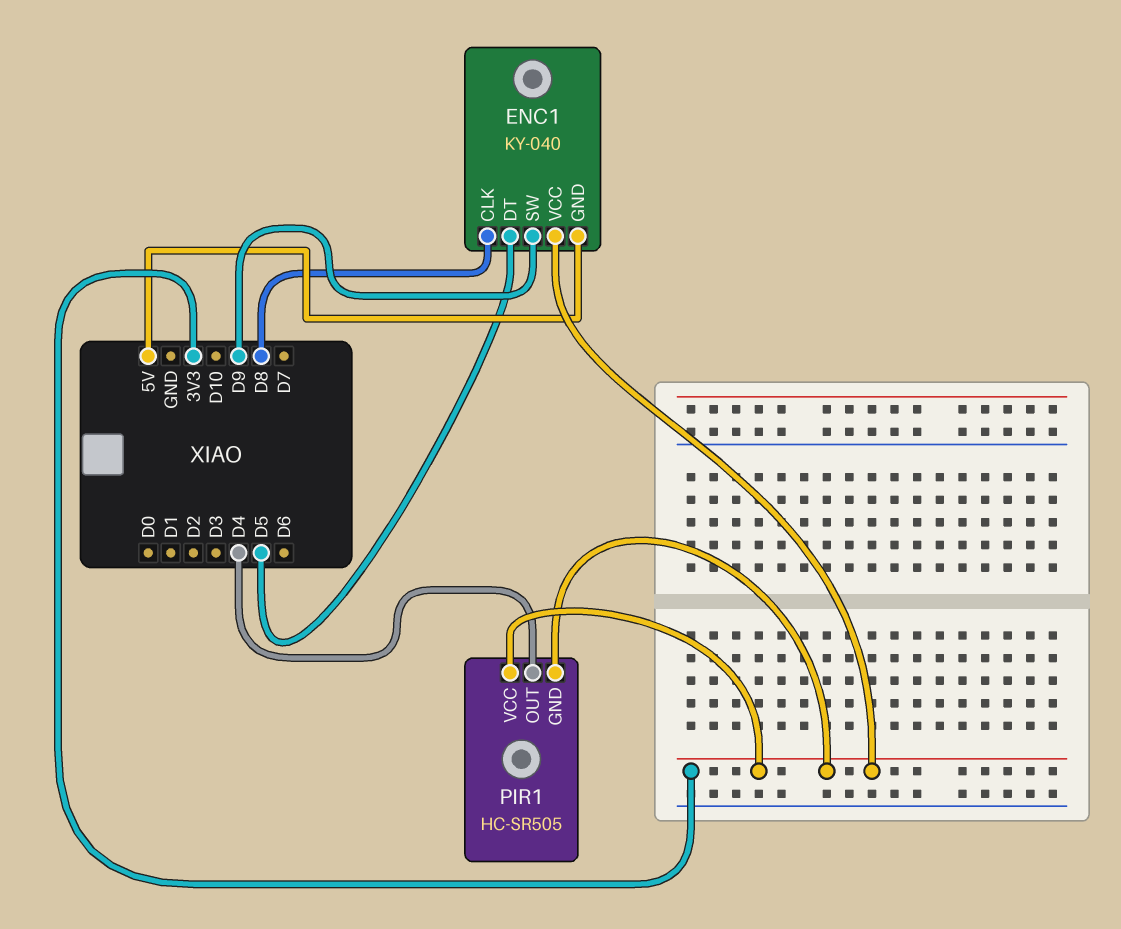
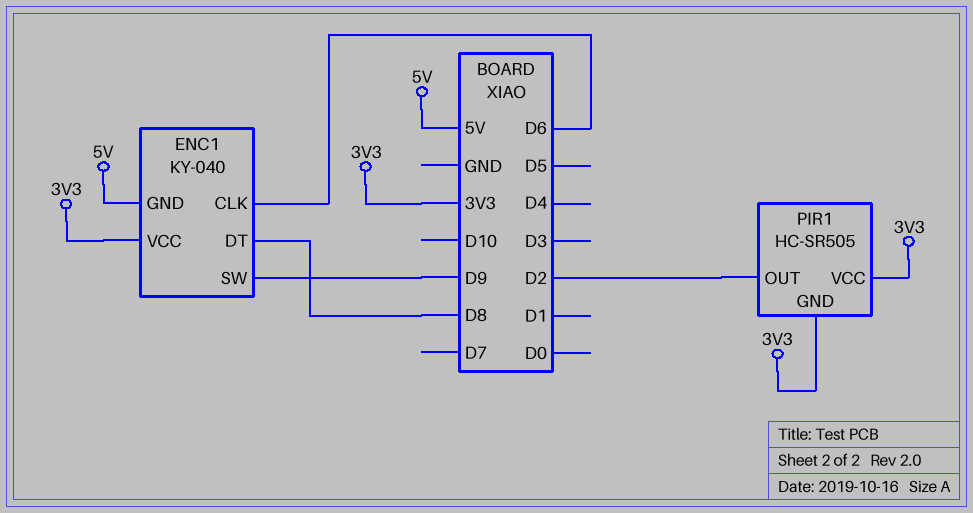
ENC1 pin CLK: D8 -> D6
ENC1 pin DT: D5 -> D8
PIR1 pin OUT: D4 -> D2

